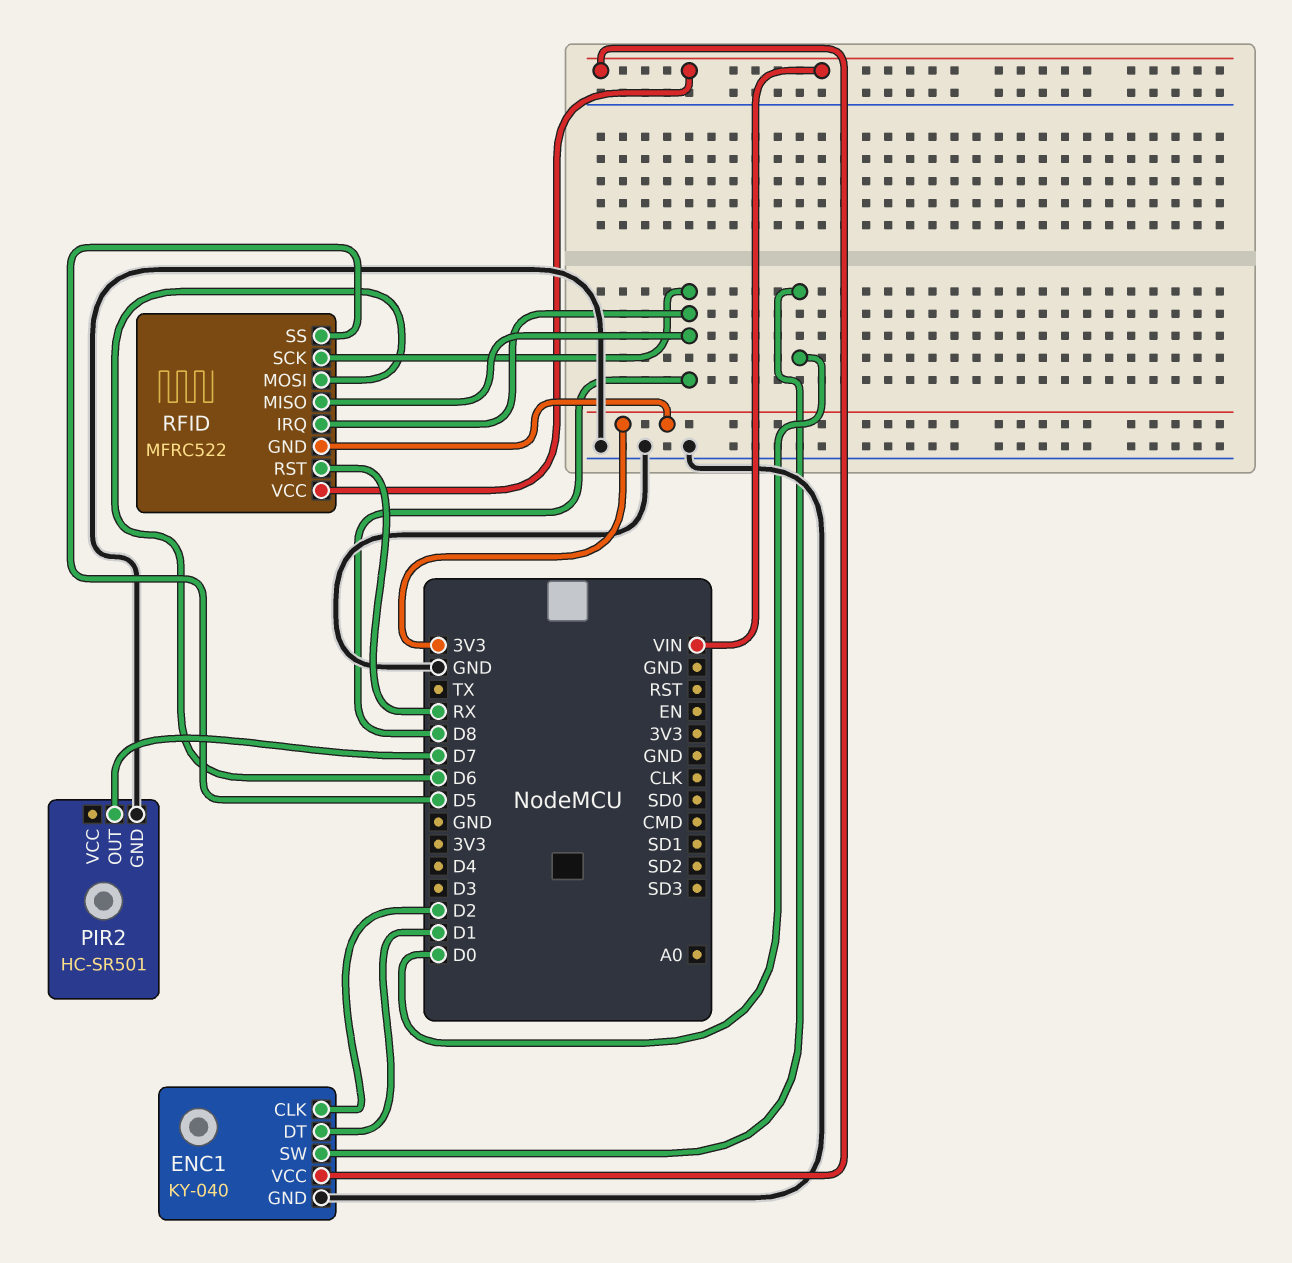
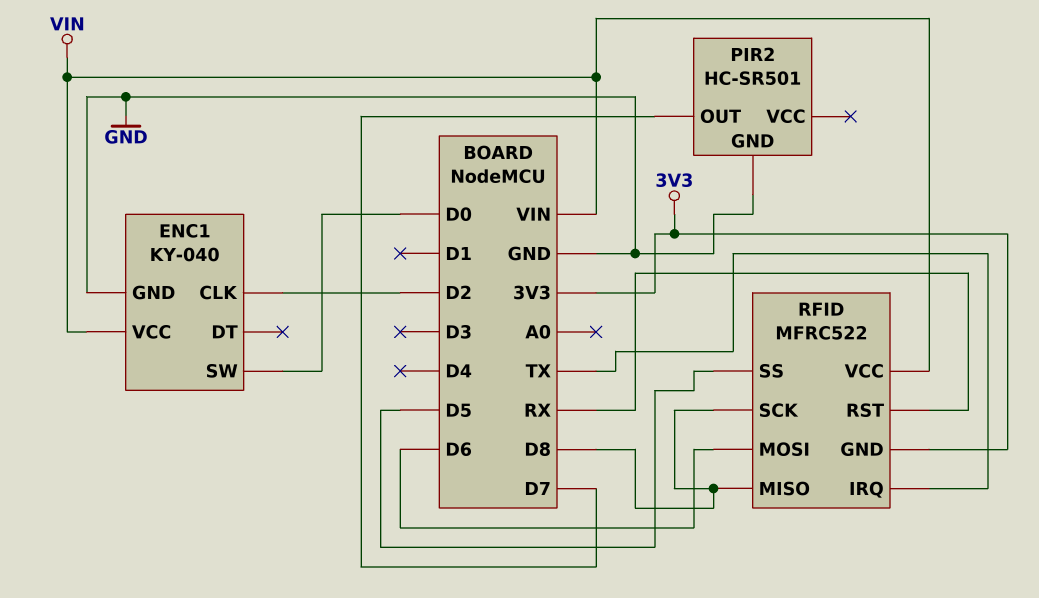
ENC1 pin DT: D1 -> none
RFID pin IRQ: D8 -> TX

